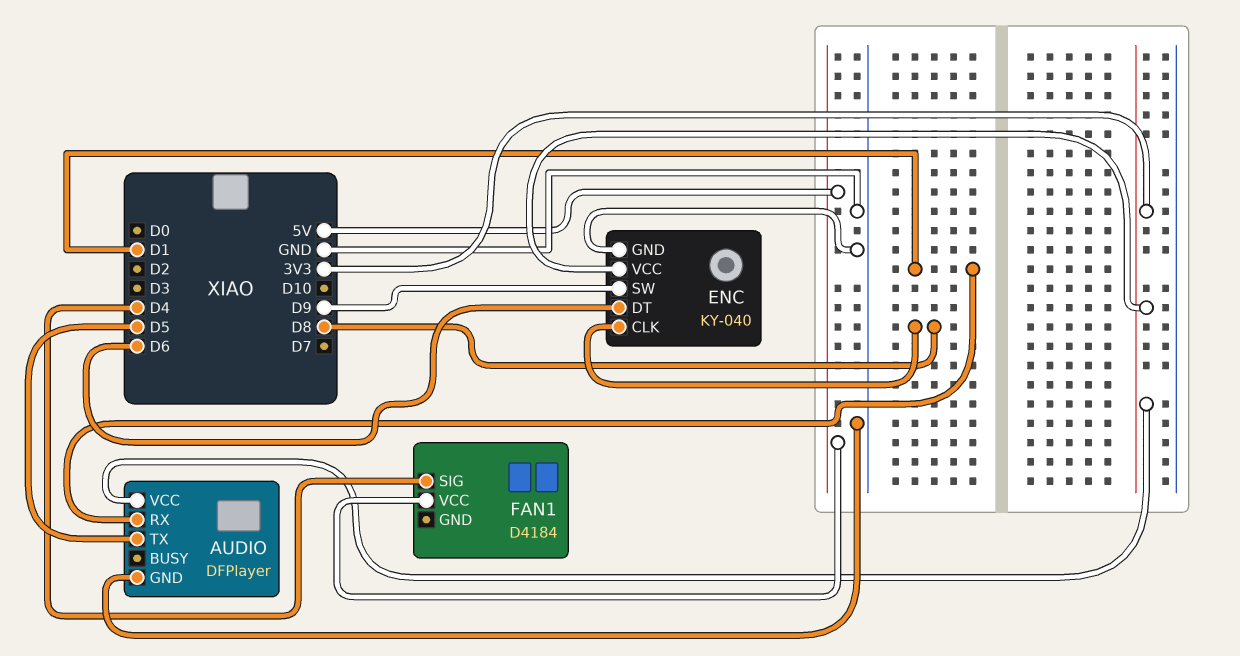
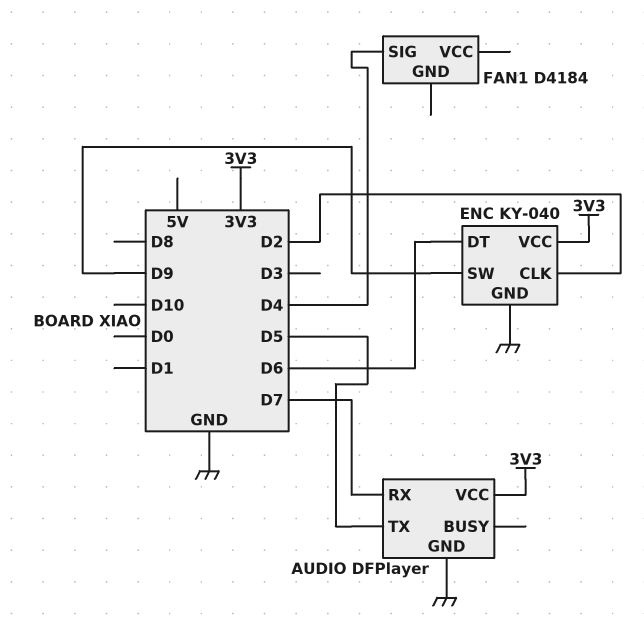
AUDIO pin RX: D1 -> D7
ENC pin CLK: D8 -> D2
FAN1 pin VCC: 5V -> none

